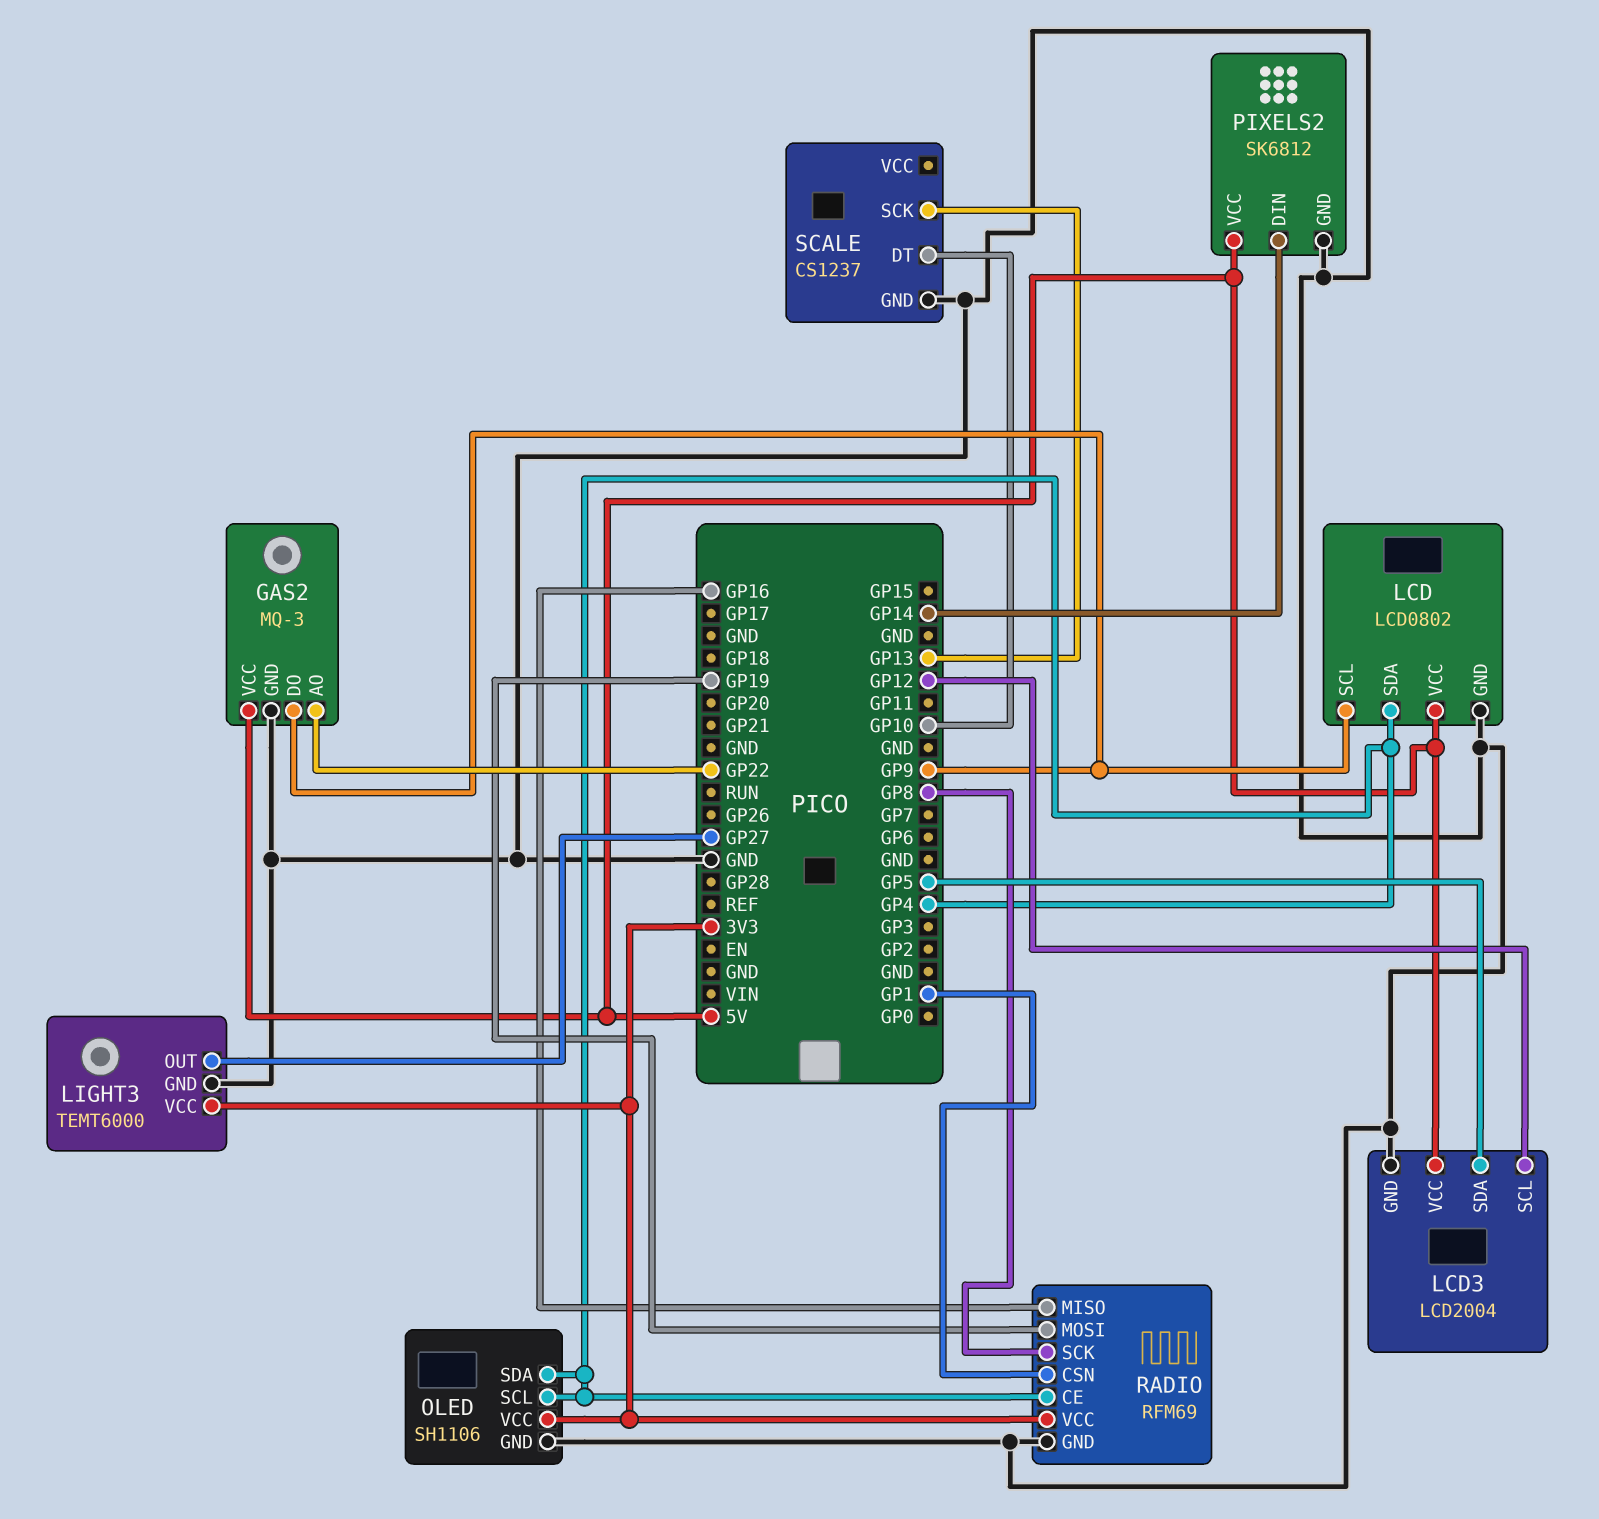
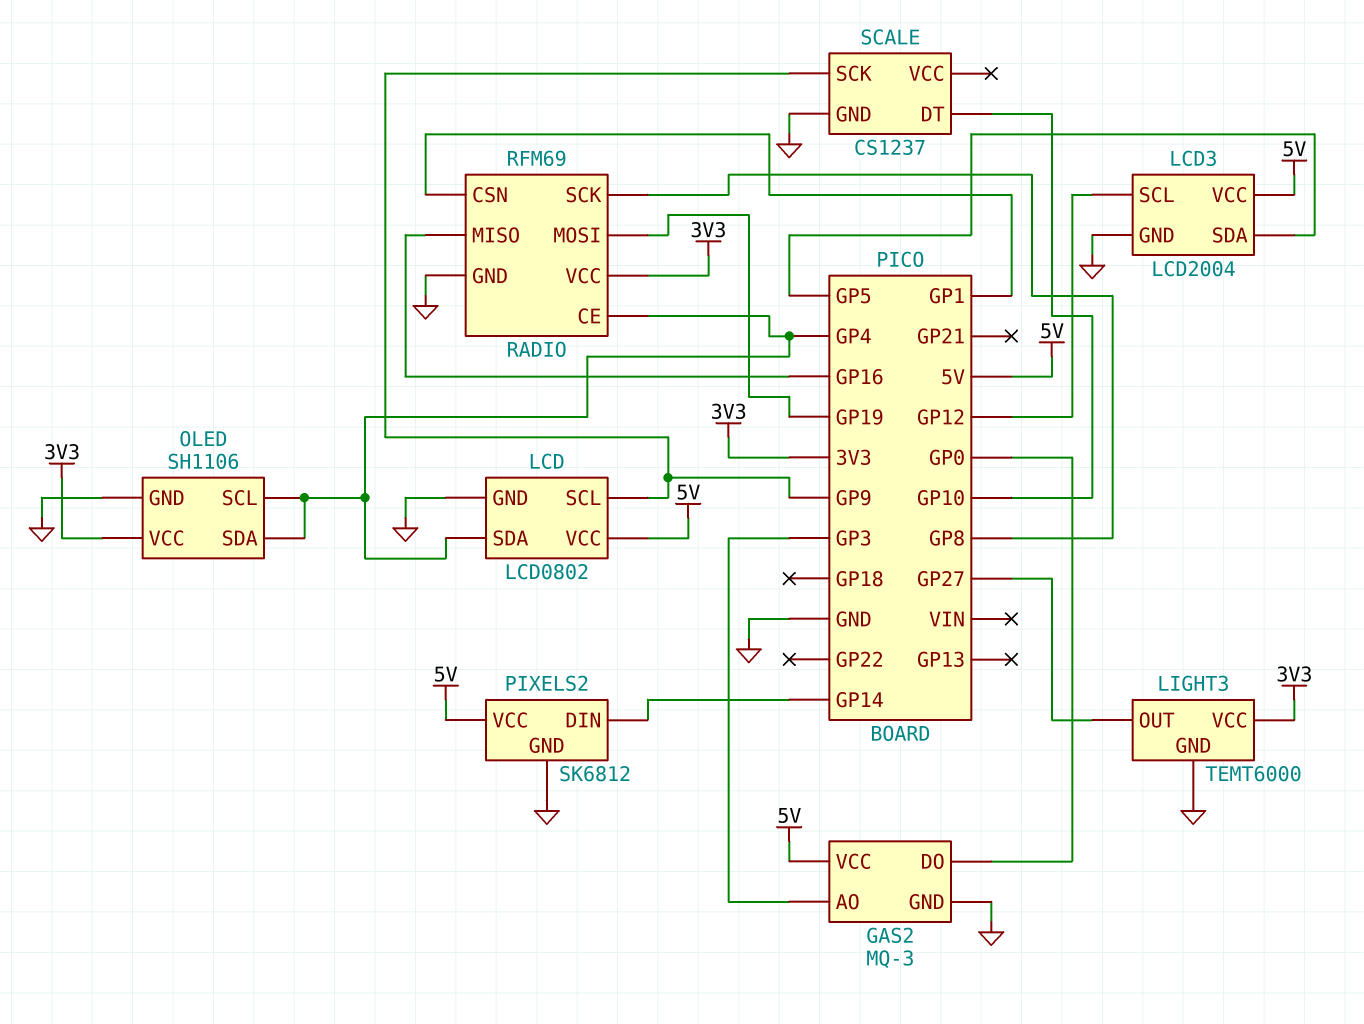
GAS2 pin AO: GP22 -> GP3
GAS2 pin DO: GP9 -> GP0
SCALE pin SCK: GP13 -> GP9

